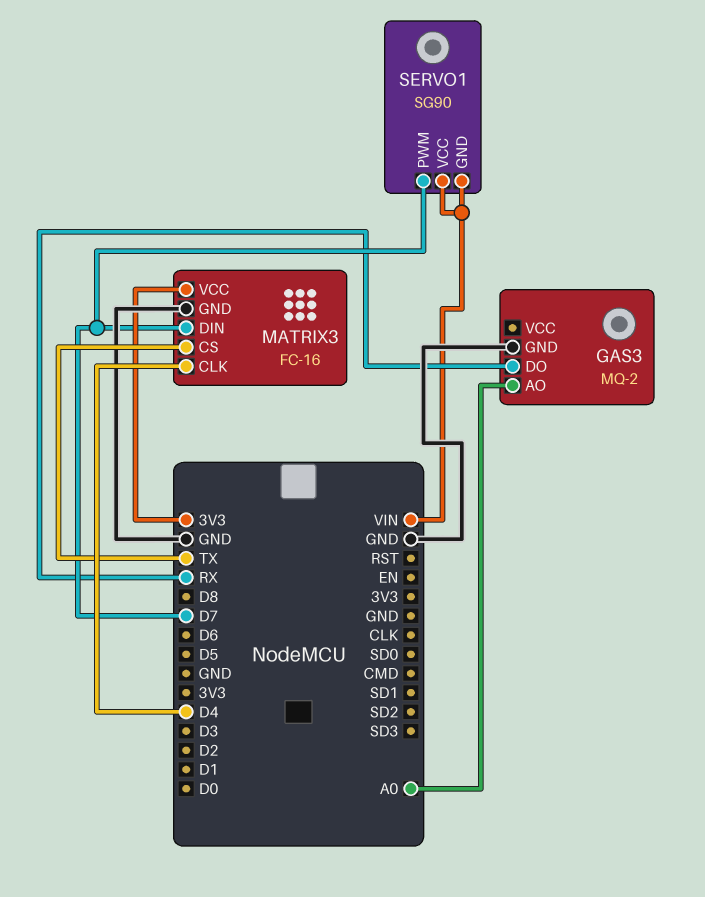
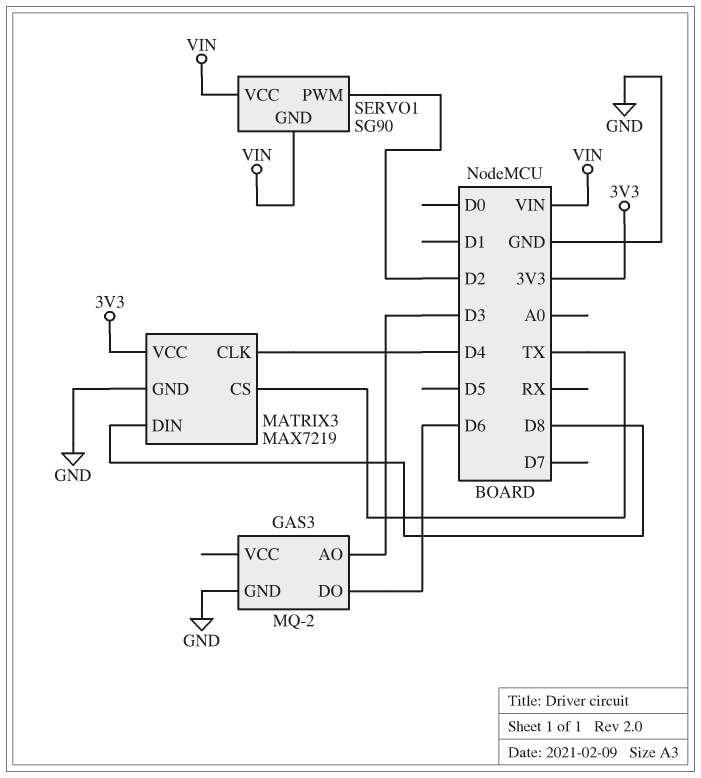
GAS3 pin AO: A0 -> D3
GAS3 pin DO: RX -> D6
MATRIX3: FC-16 -> MAX7219
MATRIX3 pin DIN: D7 -> D8
SERVO1 pin PWM: D7 -> D2

